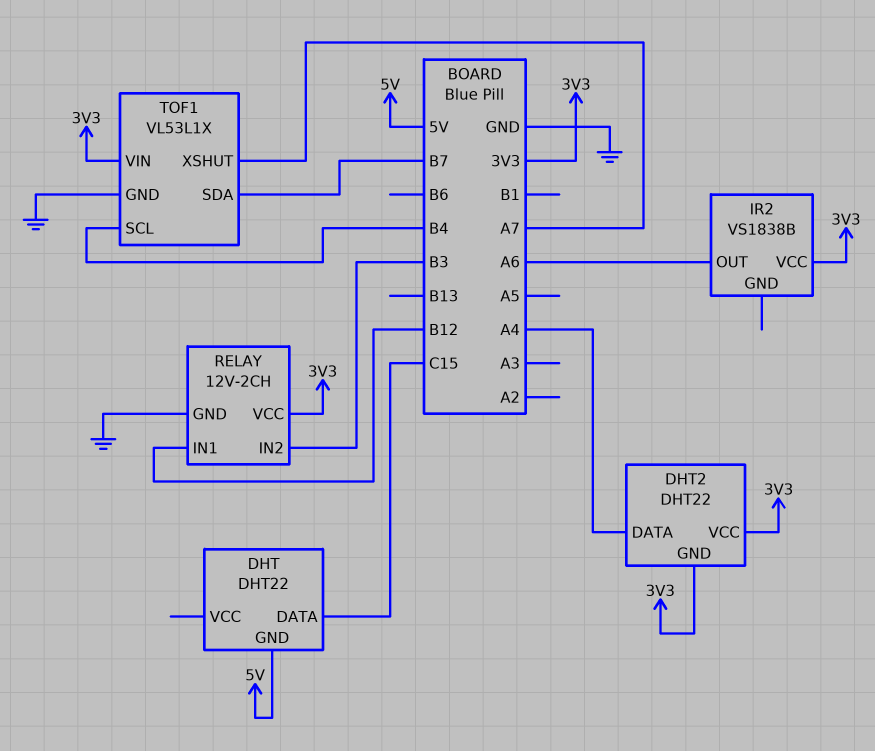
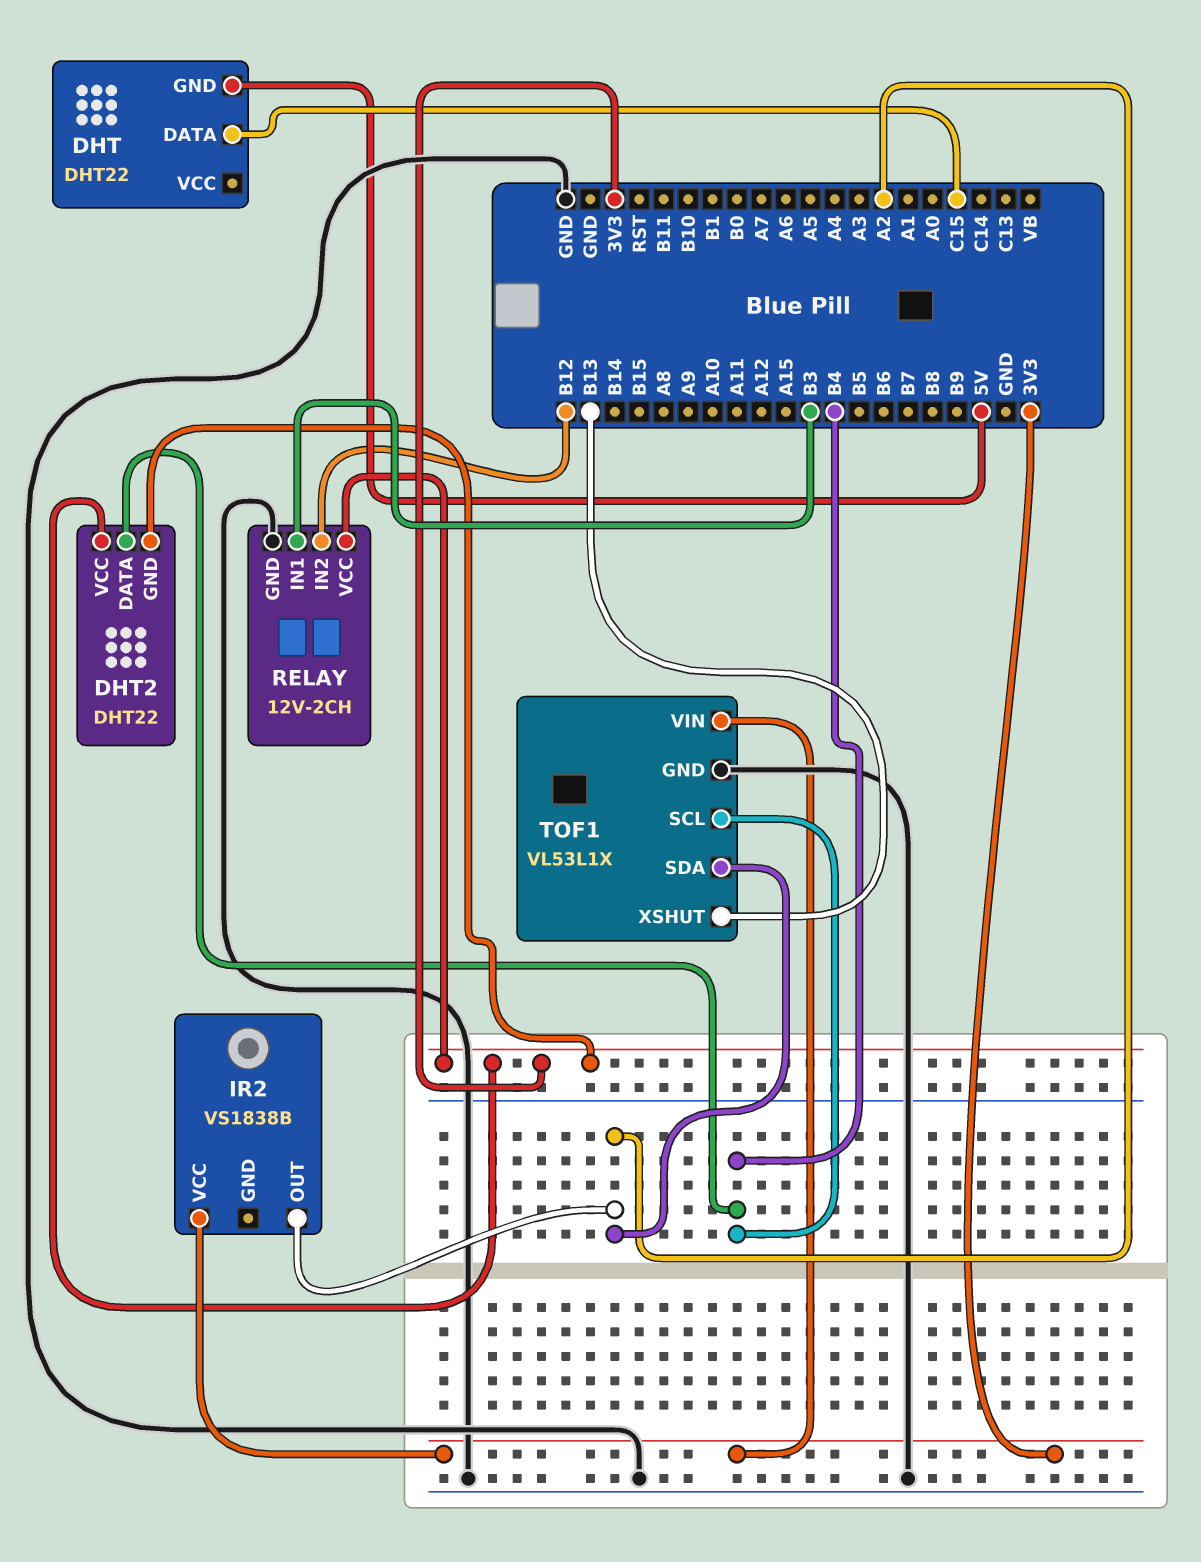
DHT2 pin DATA: A4 -> B4
IR2 pin OUT: A6 -> A2
RELAY pin IN1: B12 -> B3
RELAY pin IN2: B3 -> B12
TOF1 pin SDA: B7 -> A2
TOF1 pin XSHUT: A7 -> B13

